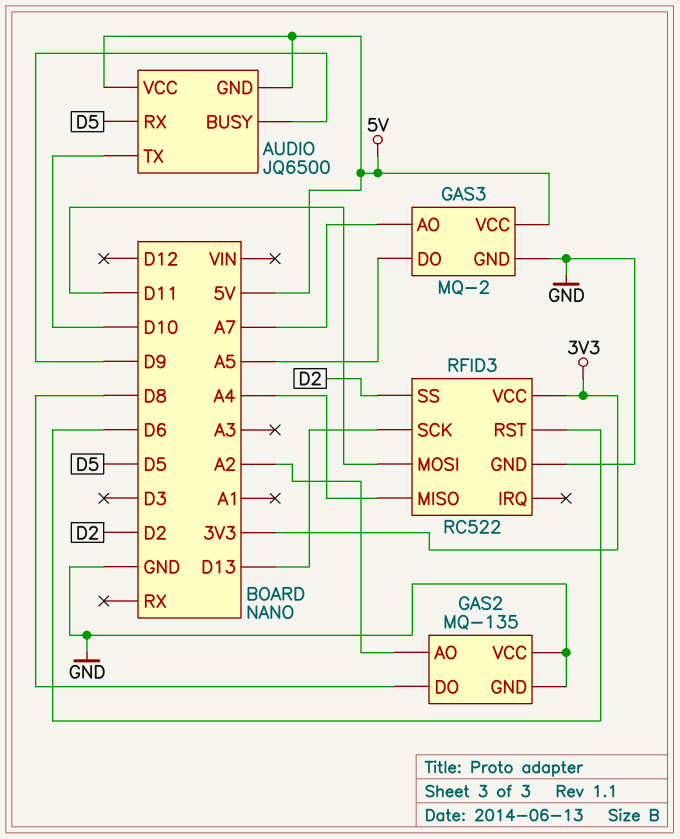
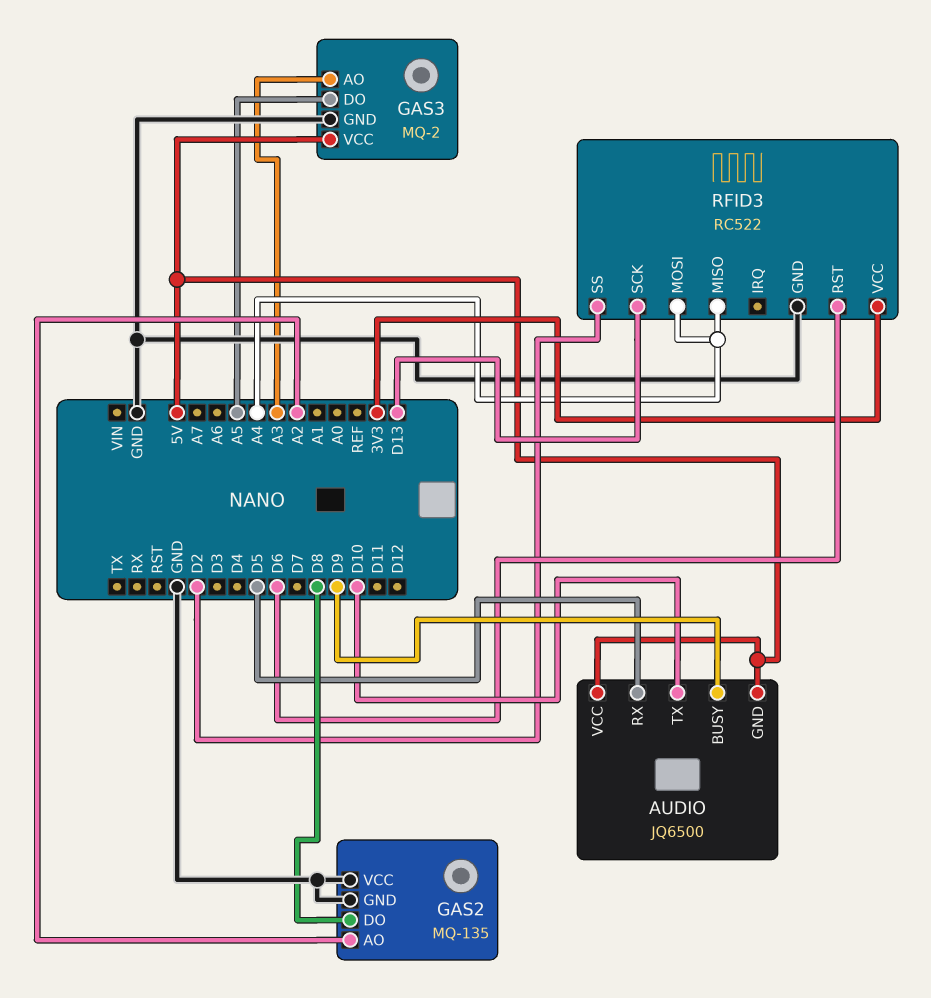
GAS3 pin AO: A7 -> A3
RFID3 pin MOSI: D11 -> A4

